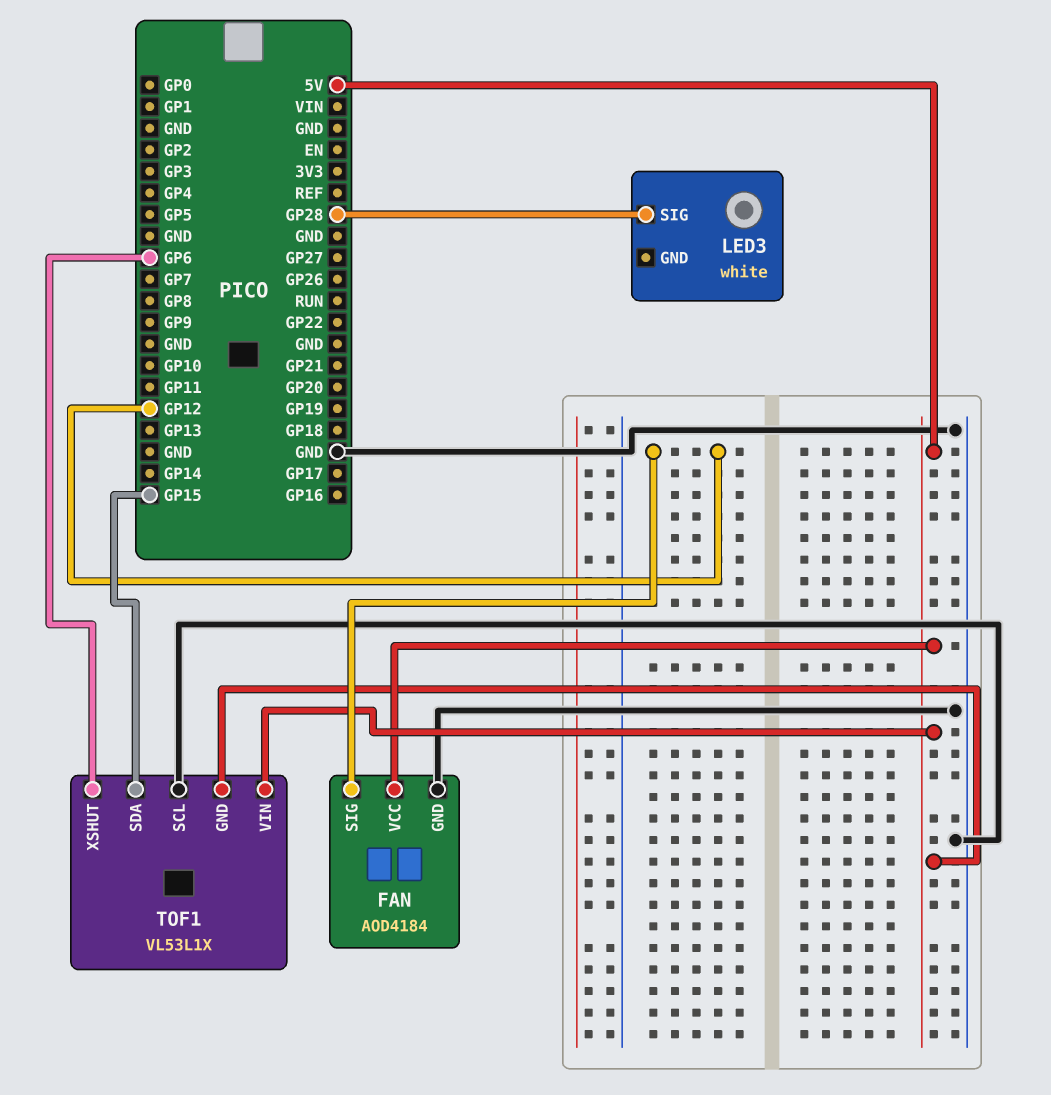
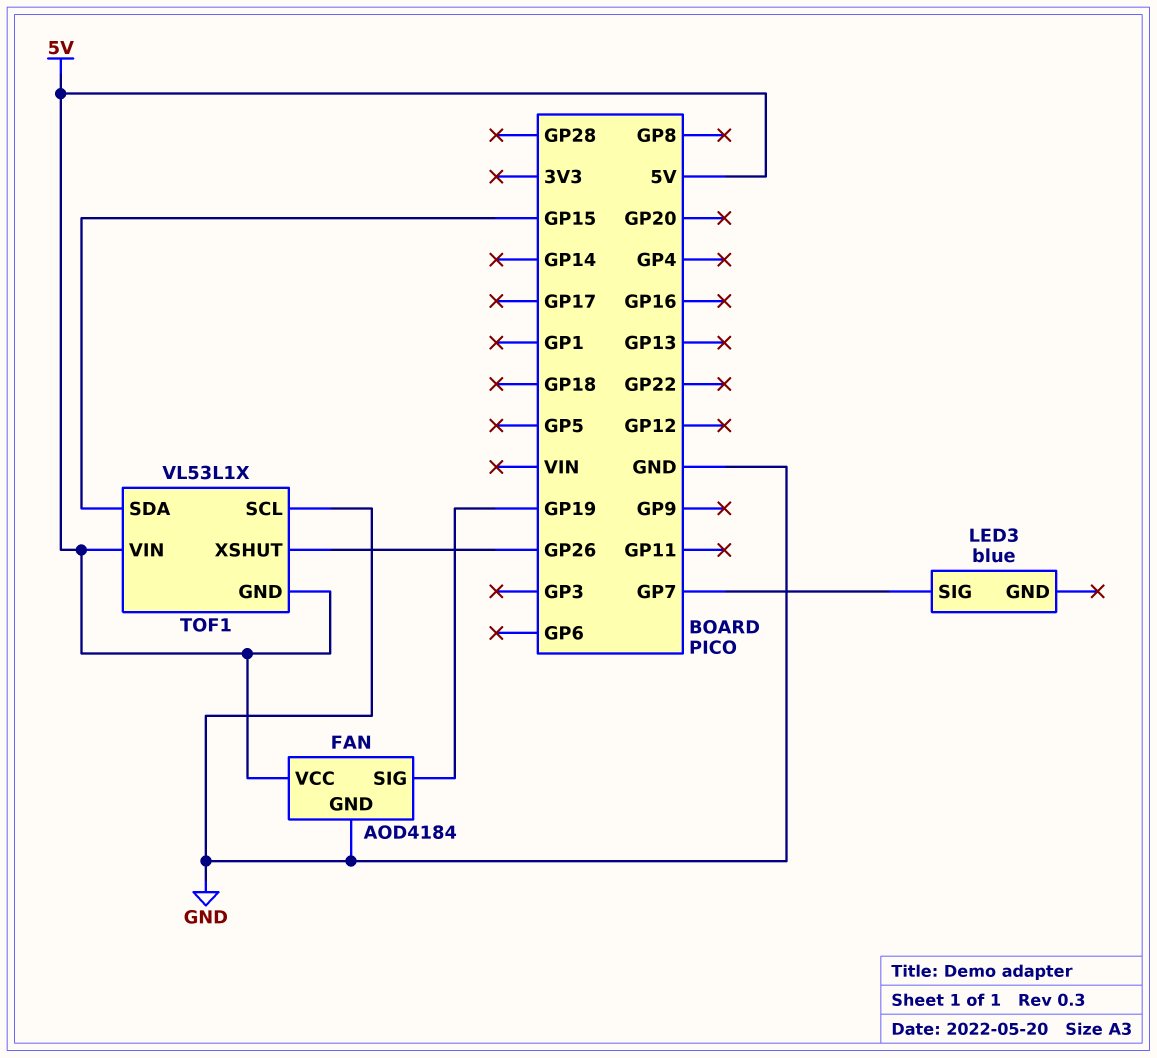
FAN pin SIG: GP12 -> GP19
LED3: white -> blue
LED3 pin SIG: GP28 -> GP7
TOF1 pin XSHUT: GP6 -> GP26

